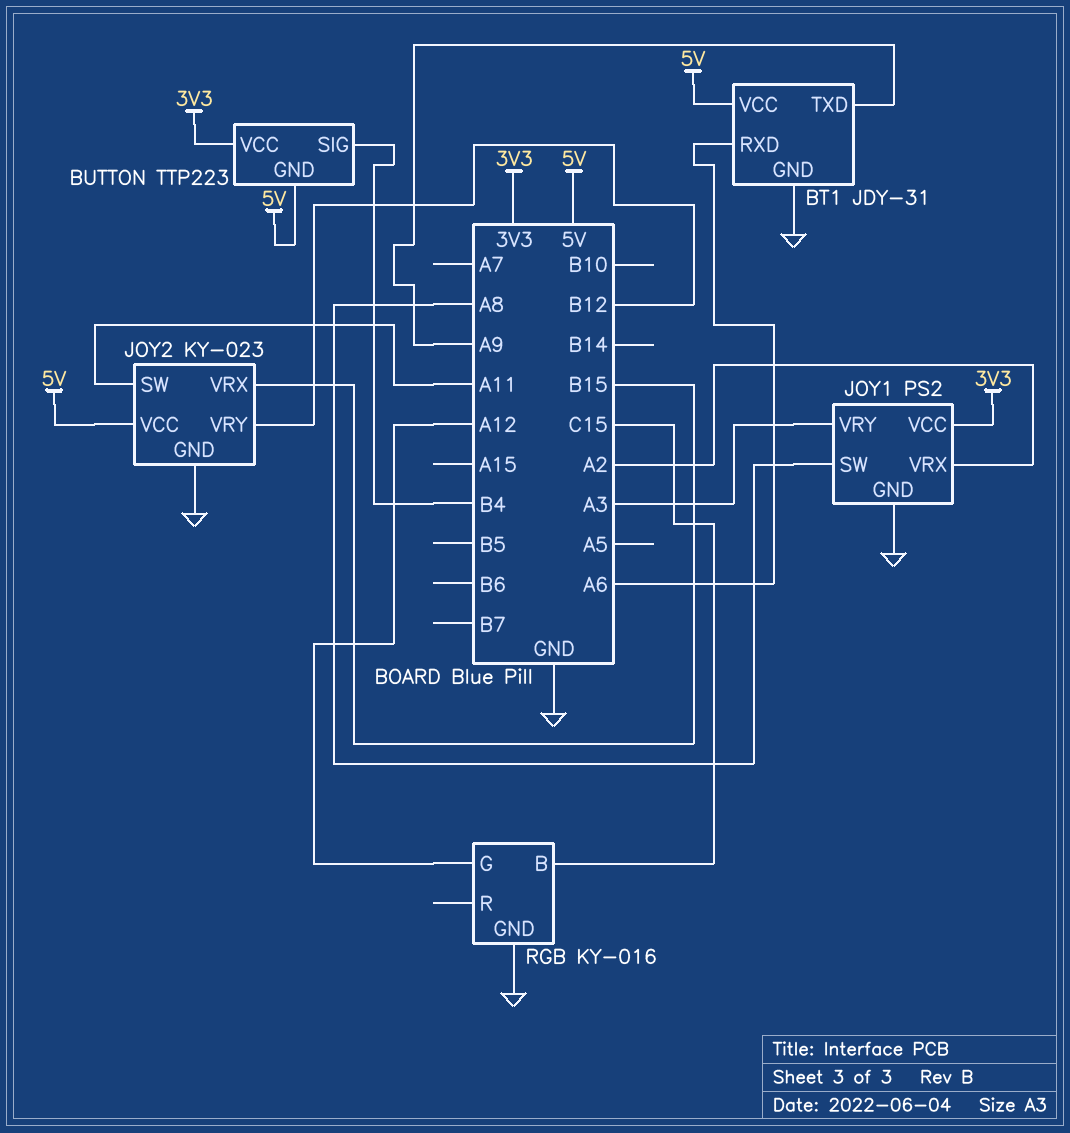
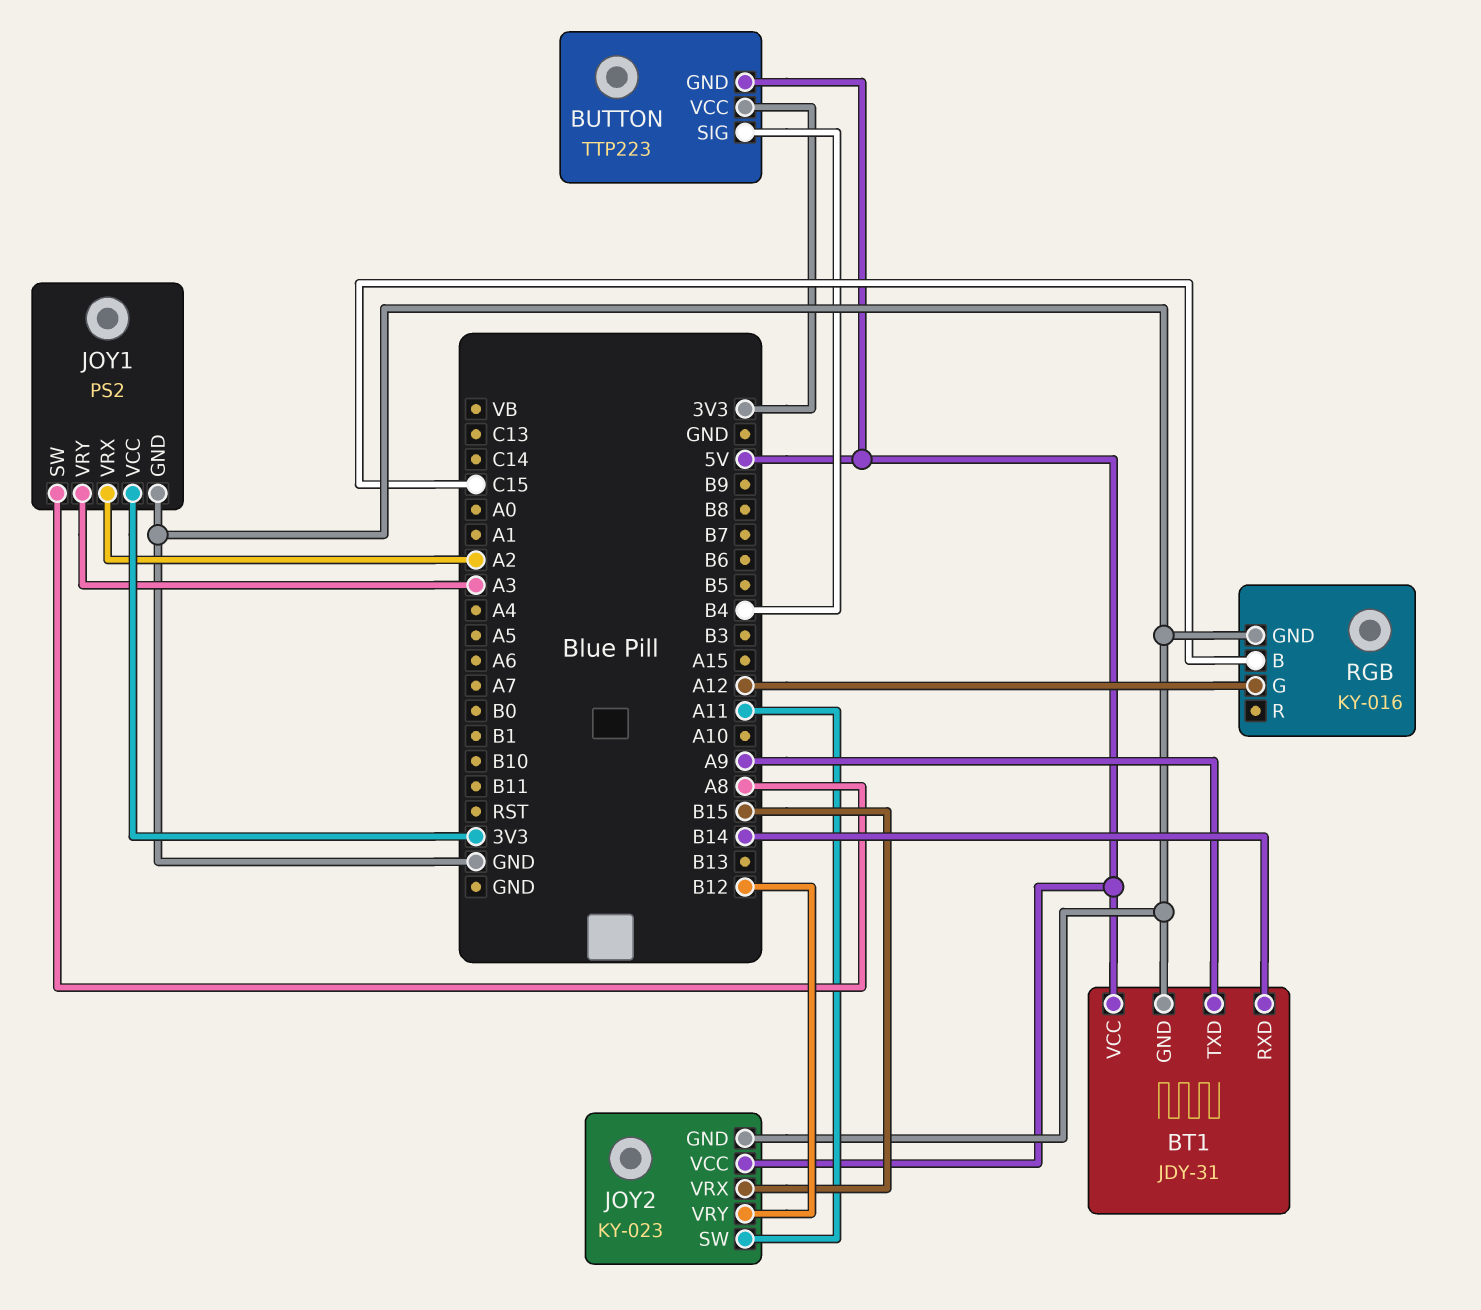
BT1 pin RXD: A6 -> B14

